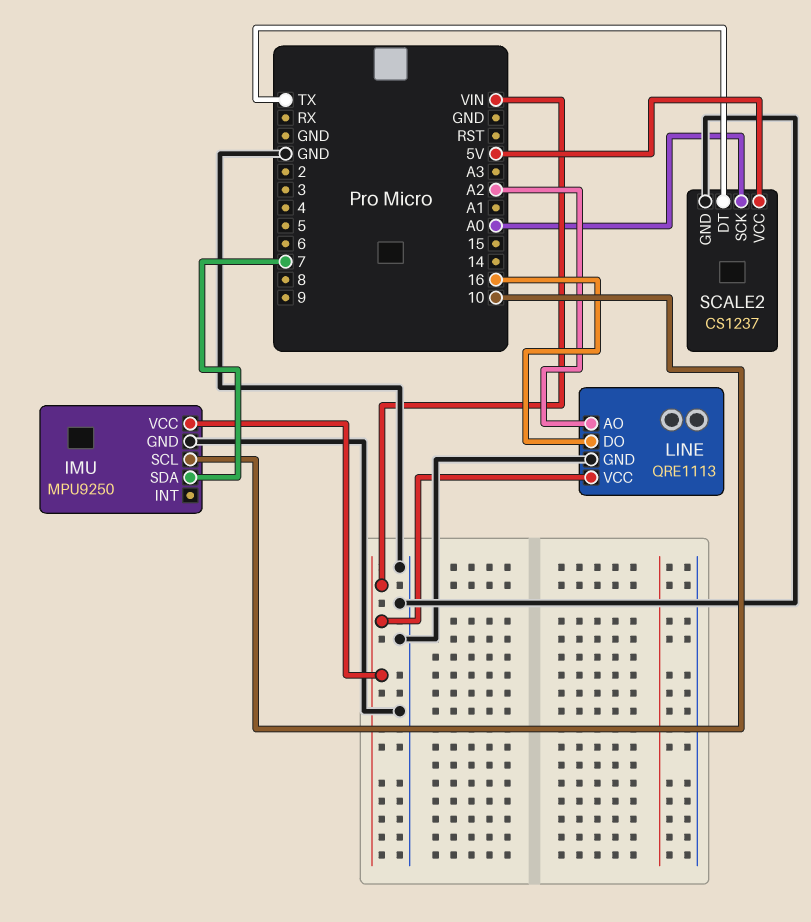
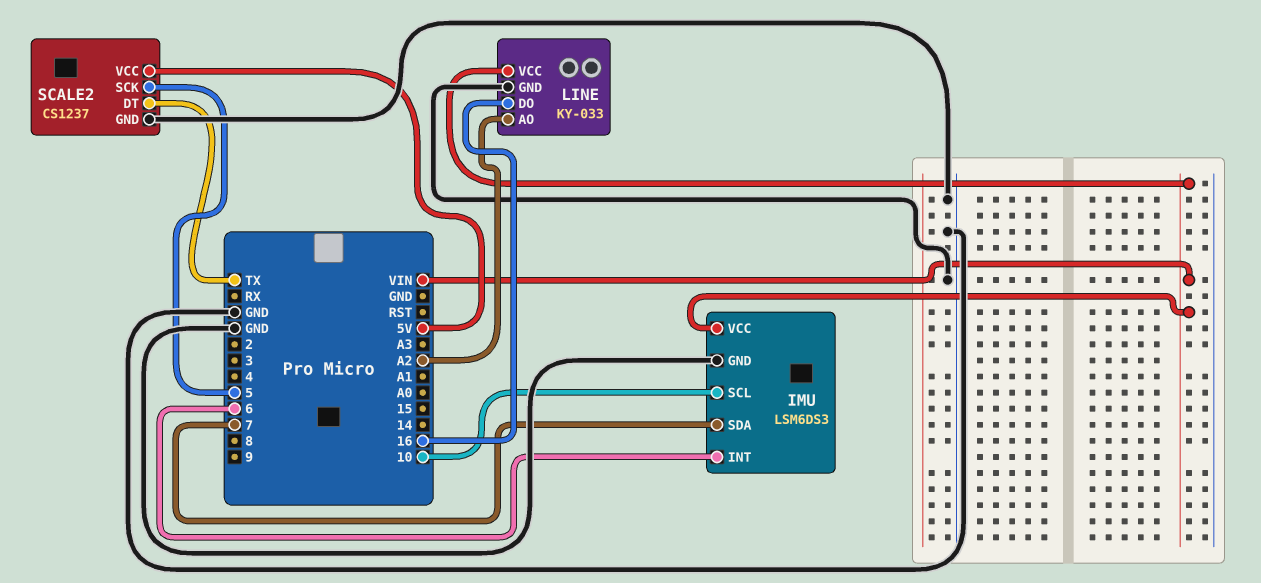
IMU: MPU9250 -> LSM6DS3
IMU pin INT: none -> 6
LINE: QRE1113 -> KY-033
SCALE2 pin SCK: A0 -> 5

